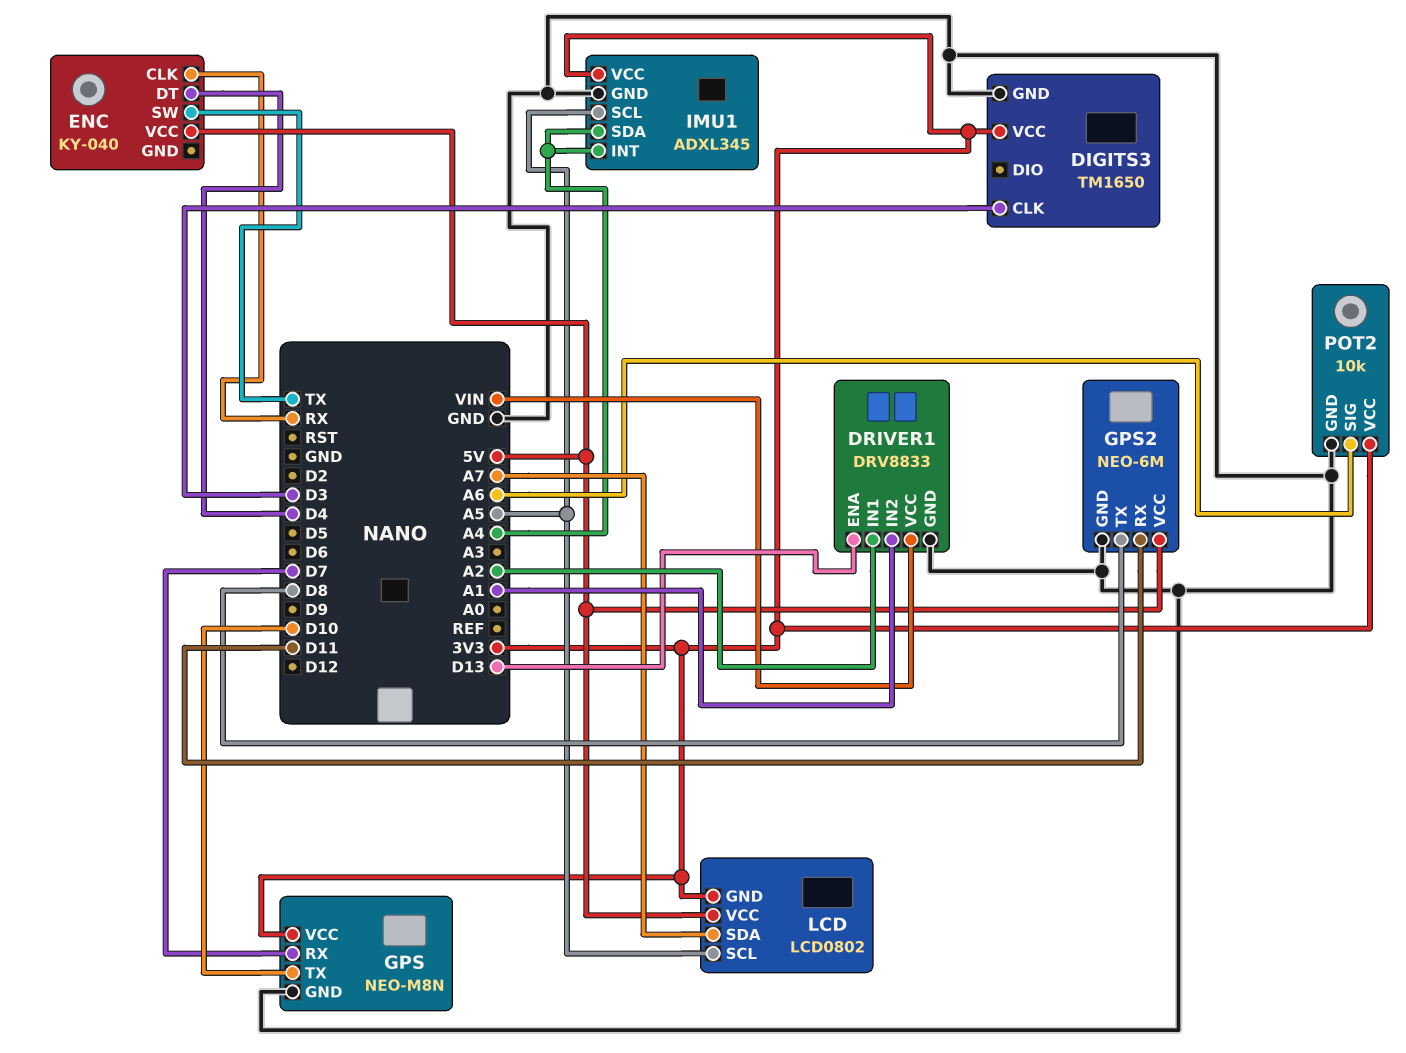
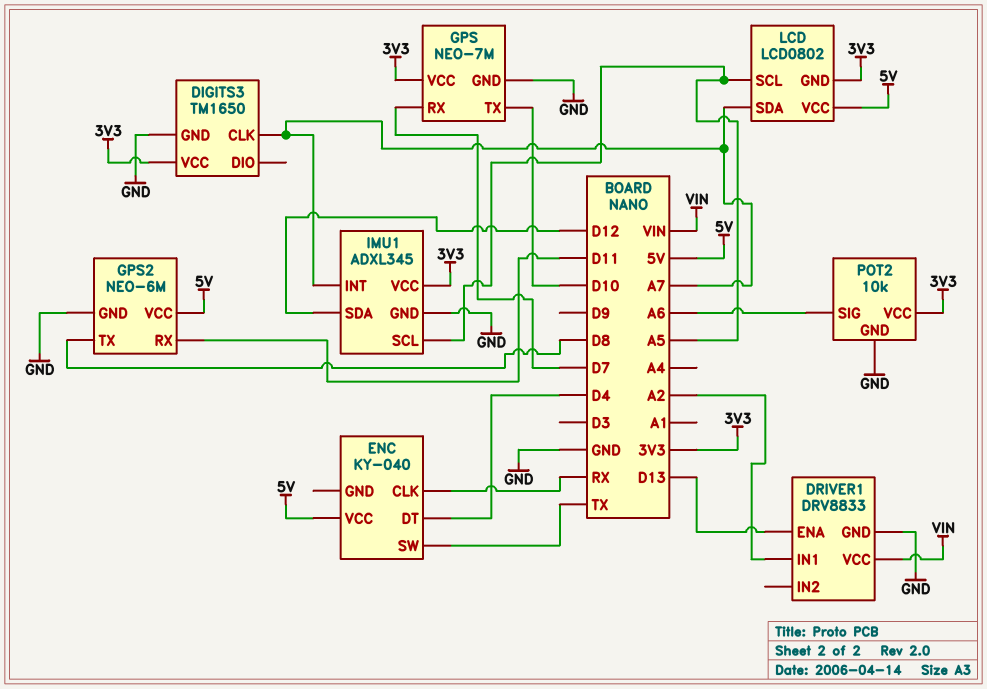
DIGITS3 pin CLK: D3 -> A7
DRIVER1 pin IN2: A1 -> none
GPS: NEO-M8N -> NEO-7M
IMU1 pin INT: A4 -> A7
IMU1 pin SDA: A4 -> D12

